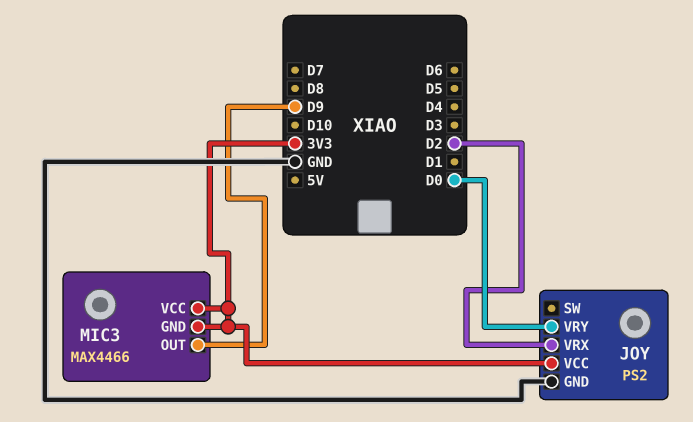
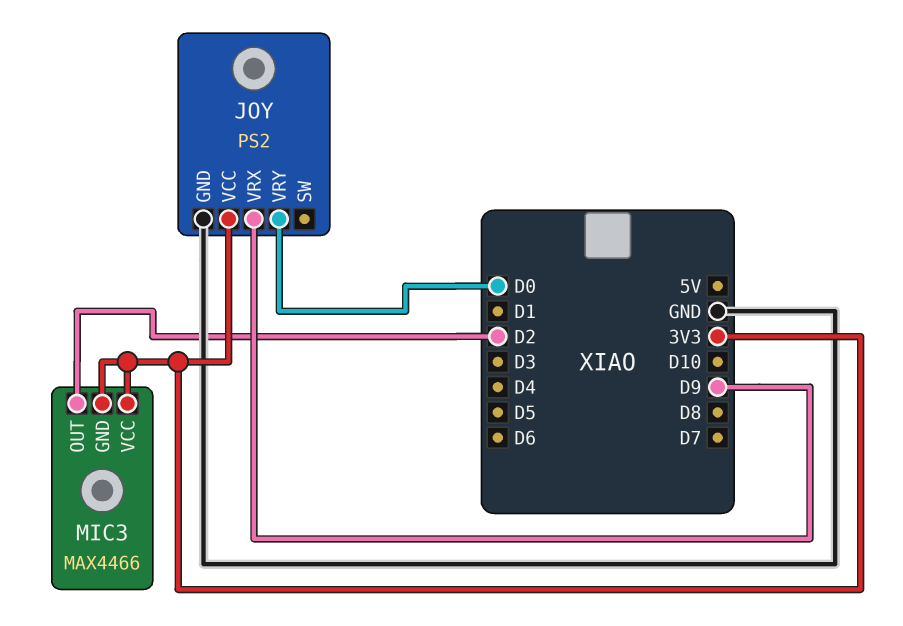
JOY pin VRX: D2 -> D9
MIC3 pin OUT: D9 -> D2

